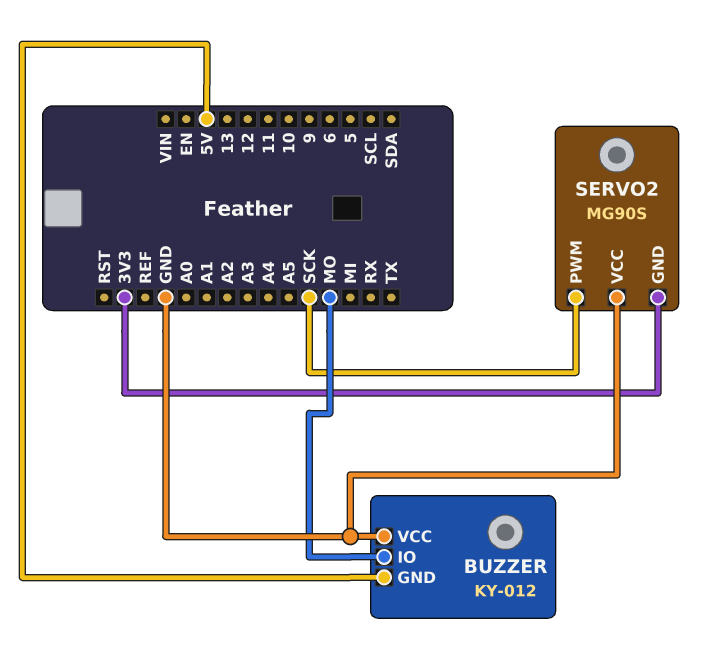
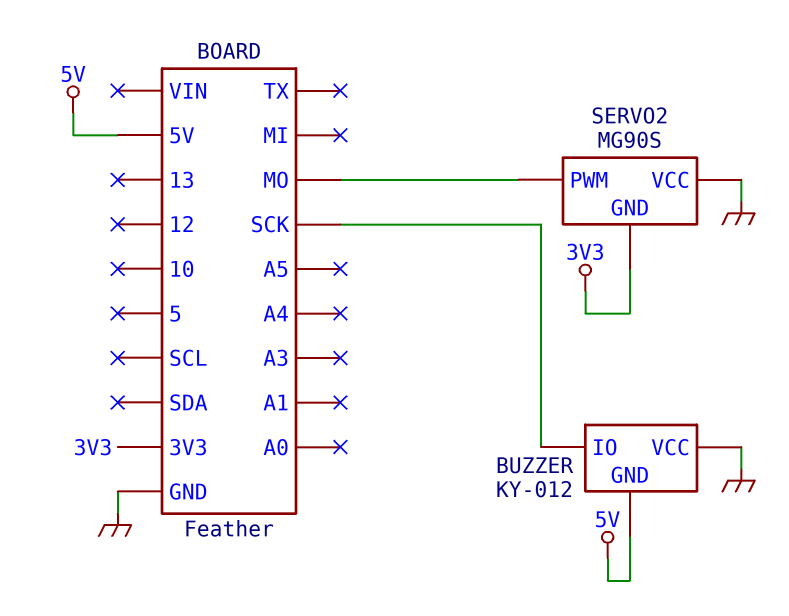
BUZZER pin IO: MO -> SCK
SERVO2 pin PWM: SCK -> MO

